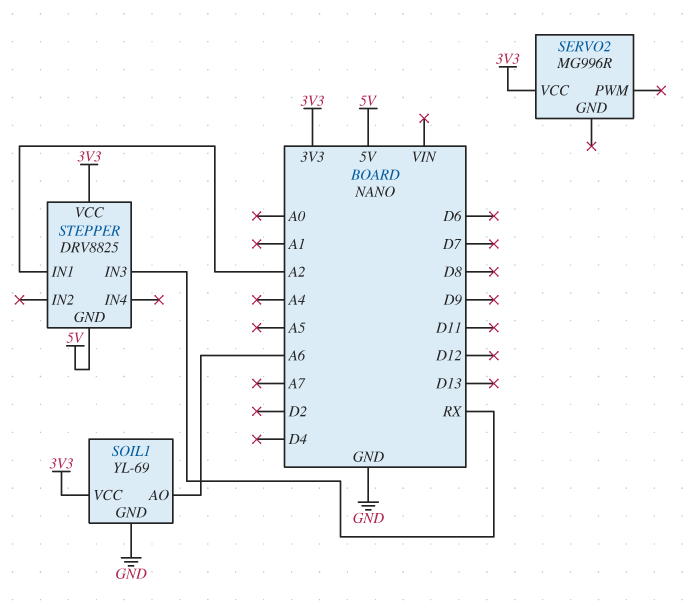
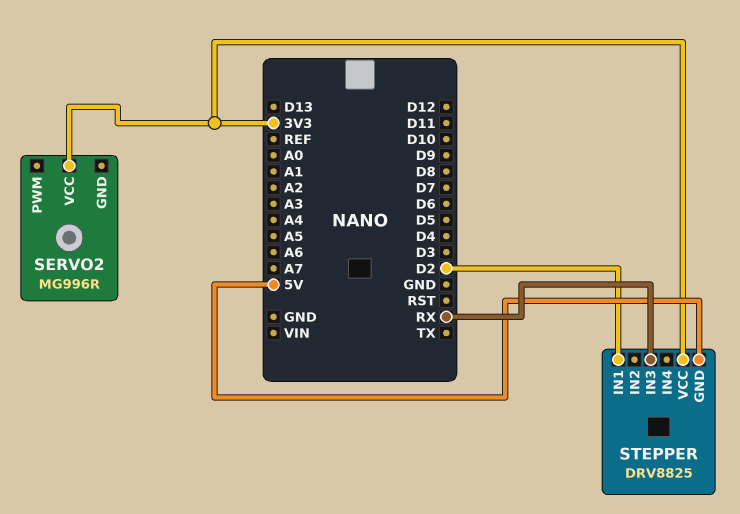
SOIL1: YL-69 -> none
SOIL1 pin AO: A6 -> none
SOIL1 pin GND: GND -> none
SOIL1 pin VCC: 3V3 -> none
STEPPER pin IN1: A2 -> D2

